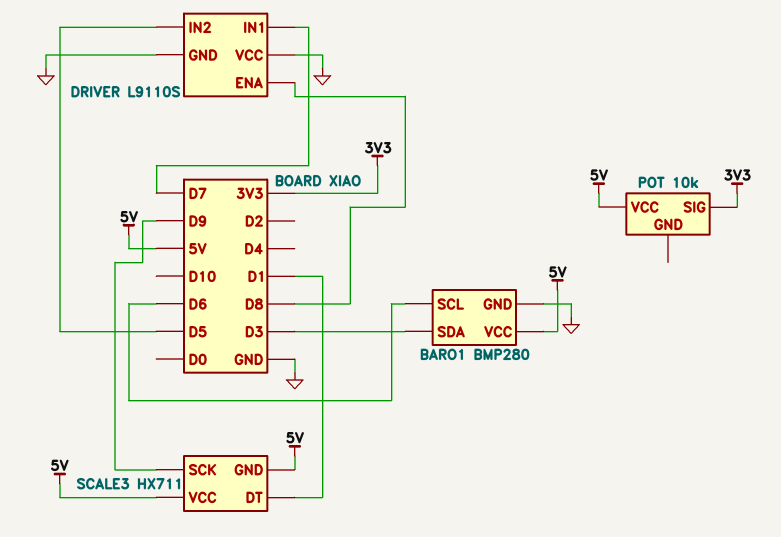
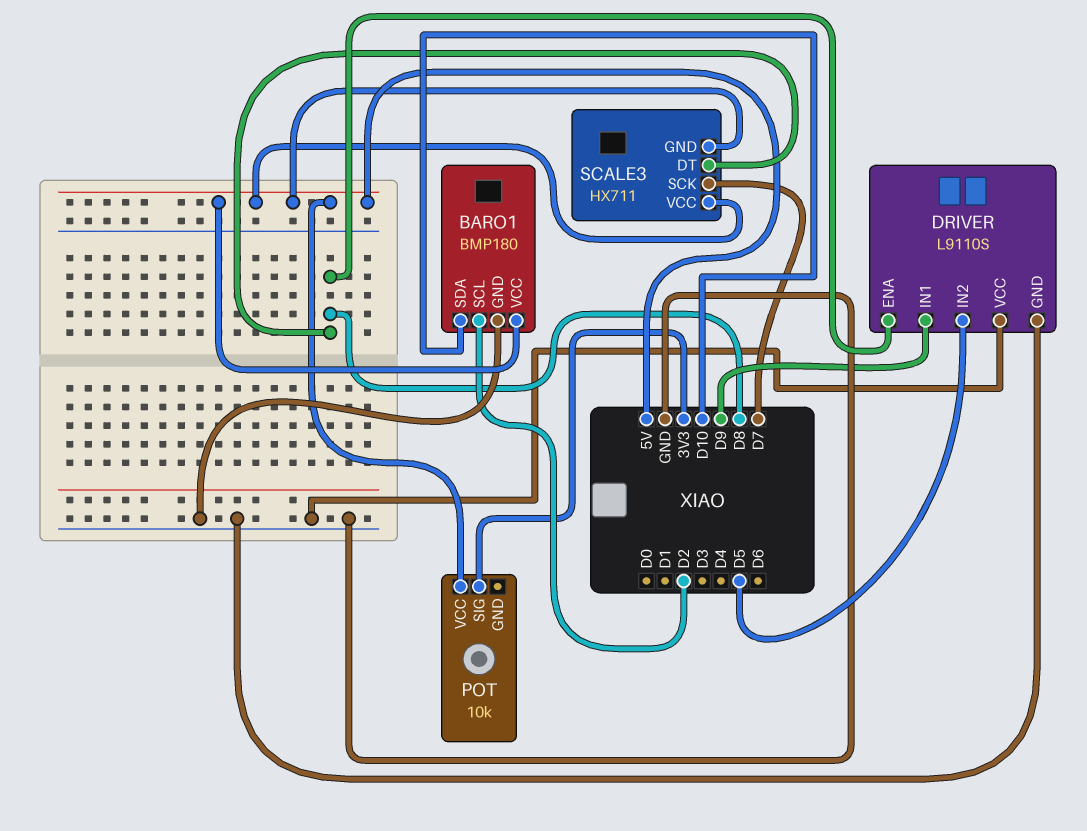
BARO1: BMP280 -> BMP180
BARO1 pin SCL: D6 -> D2
BARO1 pin SDA: D3 -> D10
DRIVER pin IN1: D7 -> D9
SCALE3 pin DT: D1 -> D8
SCALE3 pin SCK: D9 -> D7

